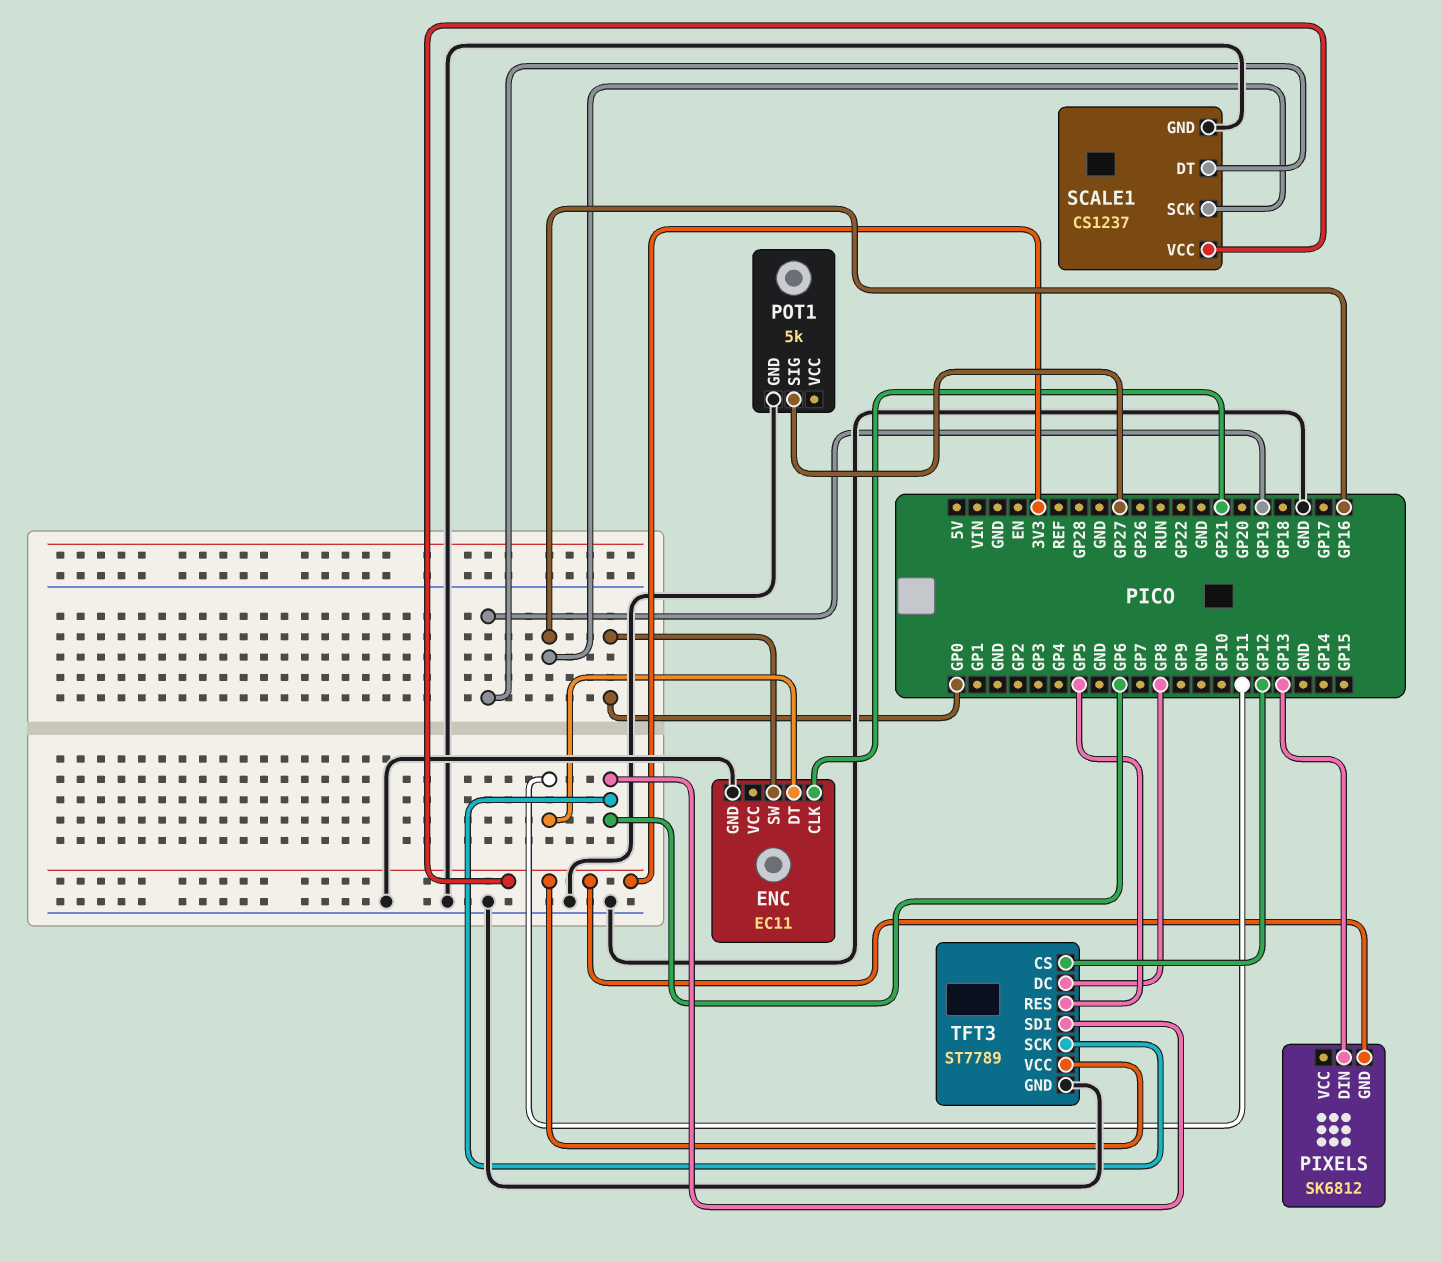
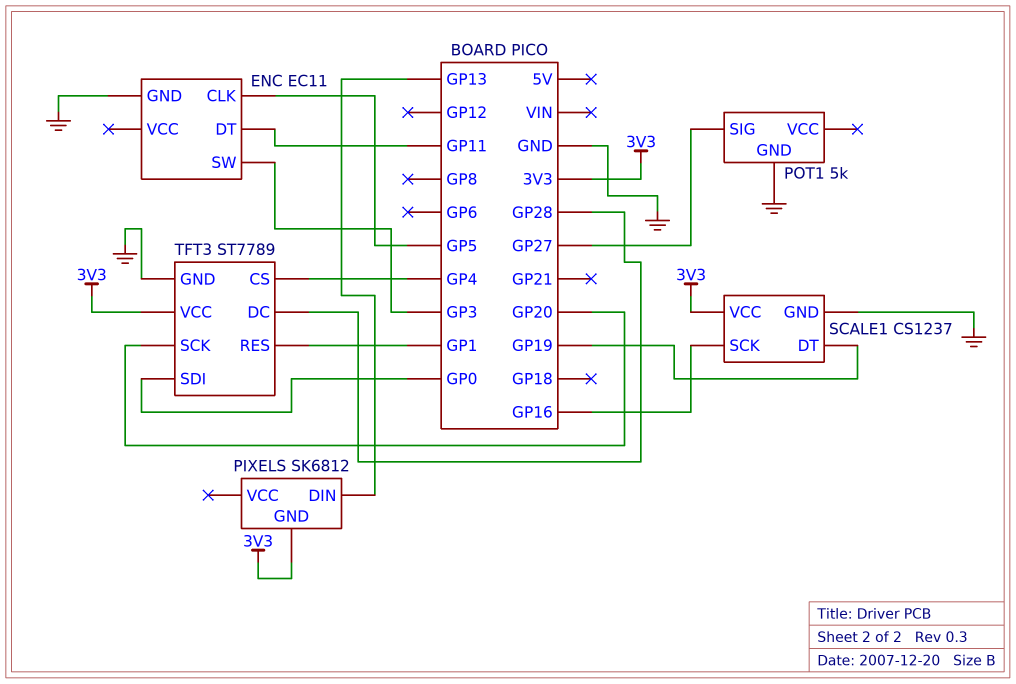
ENC pin CLK: GP21 -> GP5
ENC pin SW: GP0 -> GP3
TFT3 pin CS: GP12 -> GP4
TFT3 pin DC: GP8 -> GP28
TFT3 pin RES: GP5 -> GP1
TFT3 pin SCK: GP6 -> GP20
TFT3 pin SDI: GP6 -> GP0

